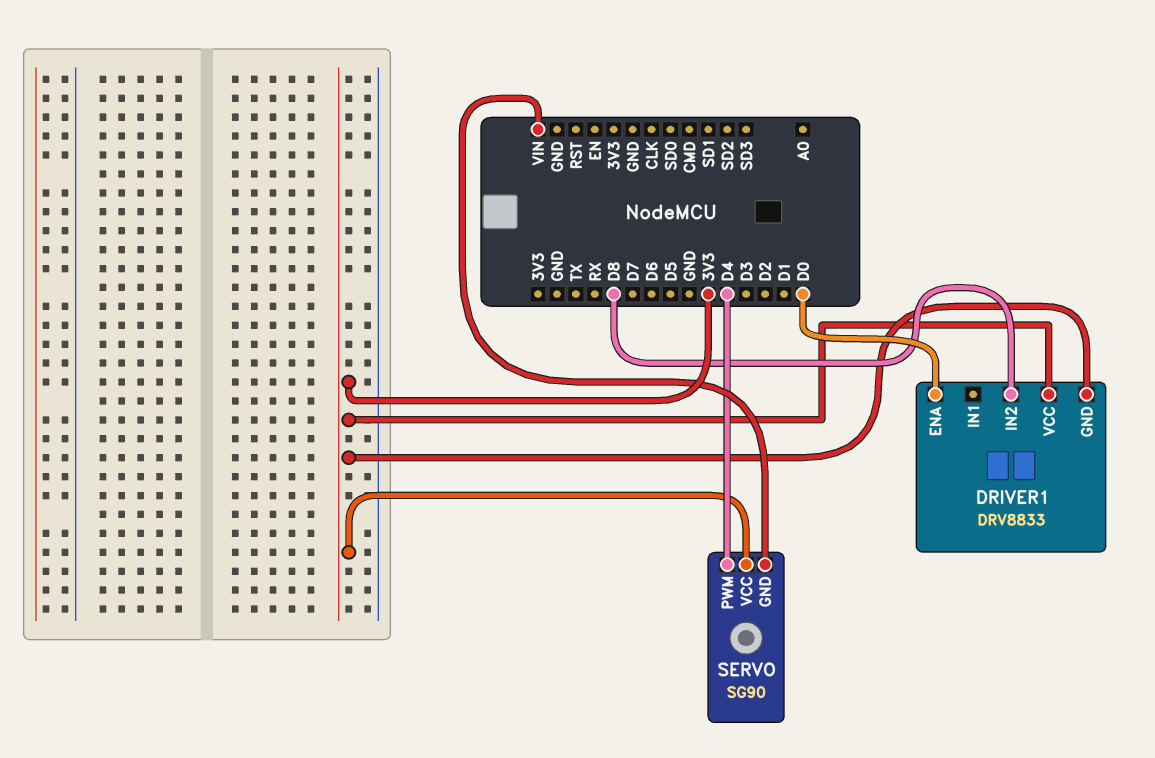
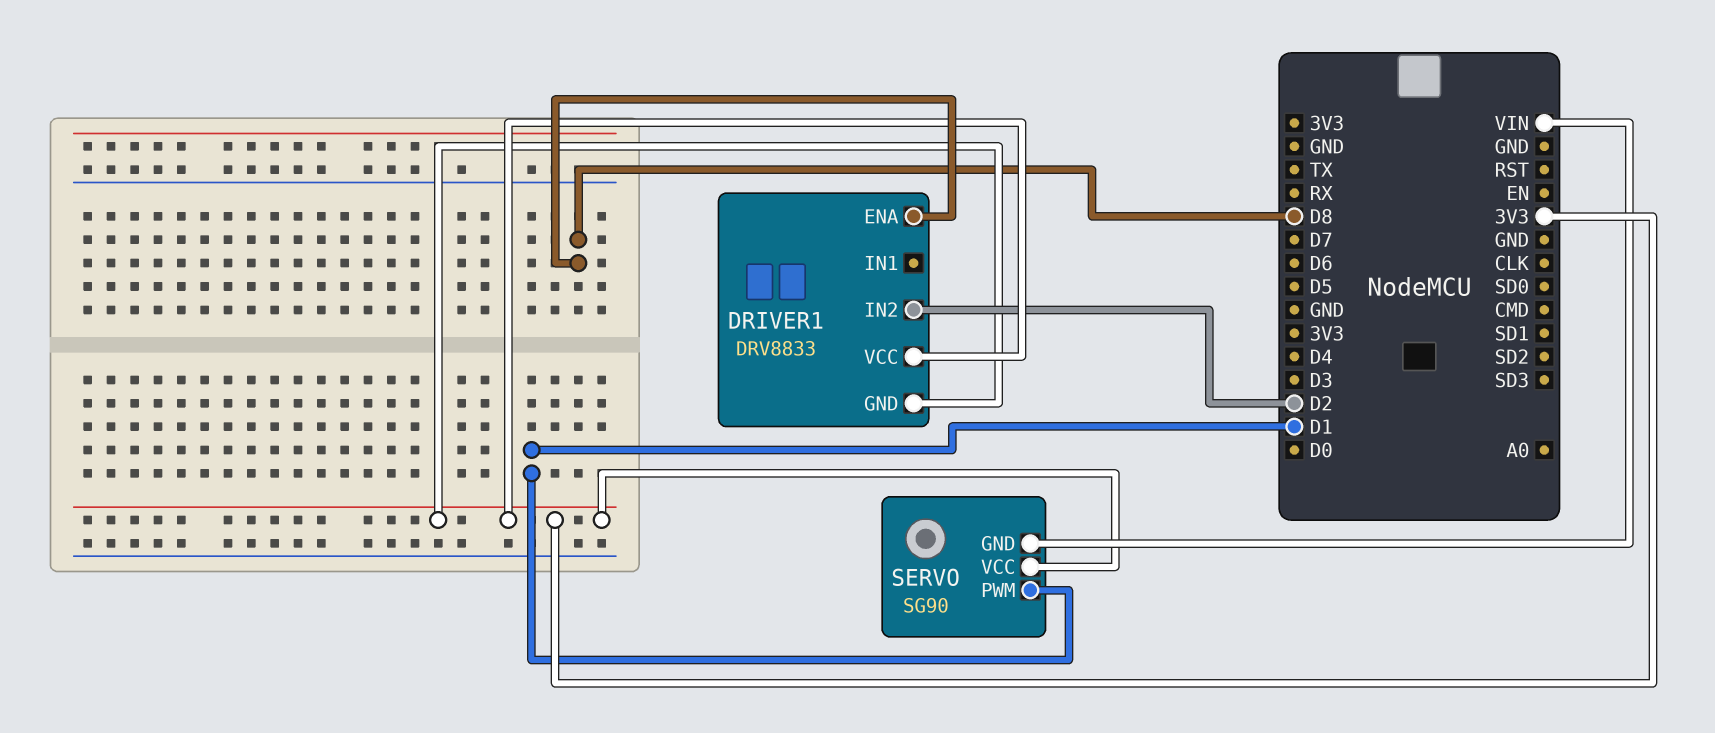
DRIVER1 pin ENA: D0 -> D8
DRIVER1 pin IN2: D8 -> D2
SERVO pin PWM: D4 -> D1

